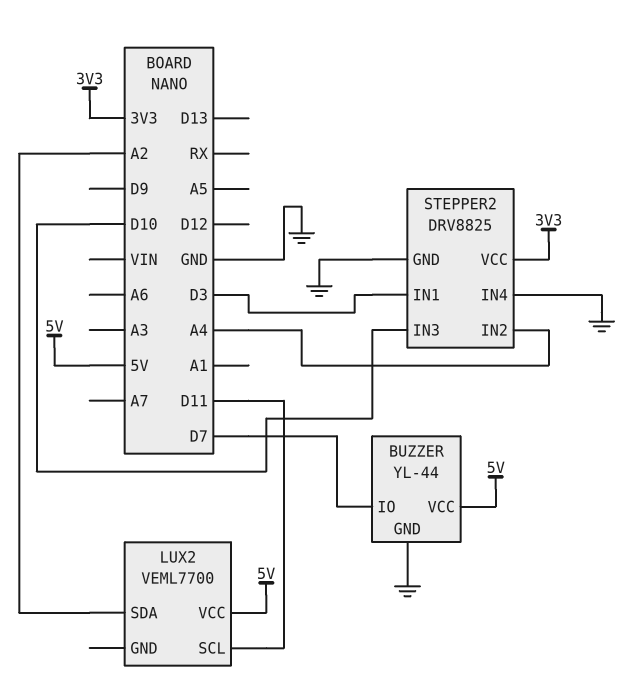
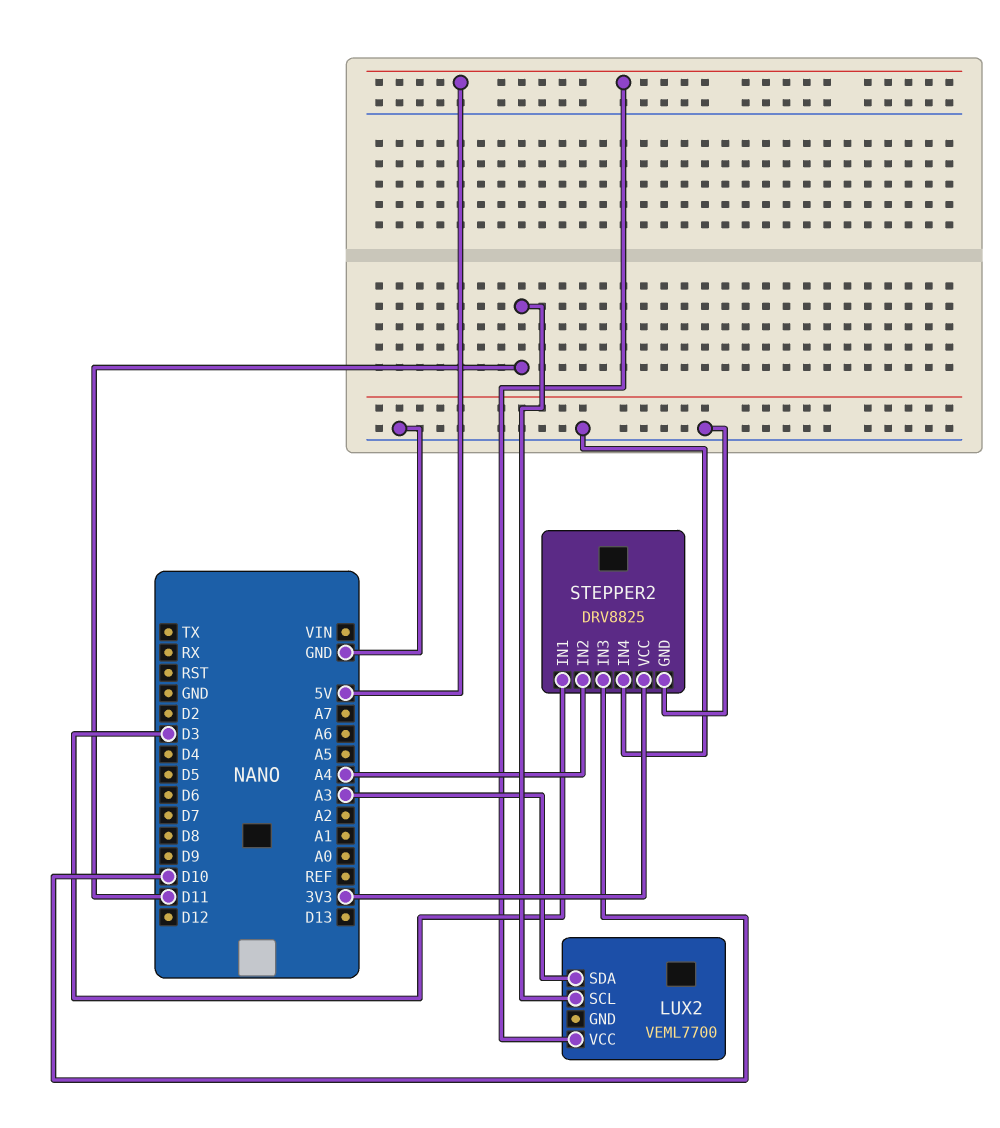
BUZZER: YL-44 -> none
BUZZER pin GND: GND -> none
BUZZER pin IO: D7 -> none
BUZZER pin VCC: 5V -> none
LUX2 pin SDA: A2 -> A3

